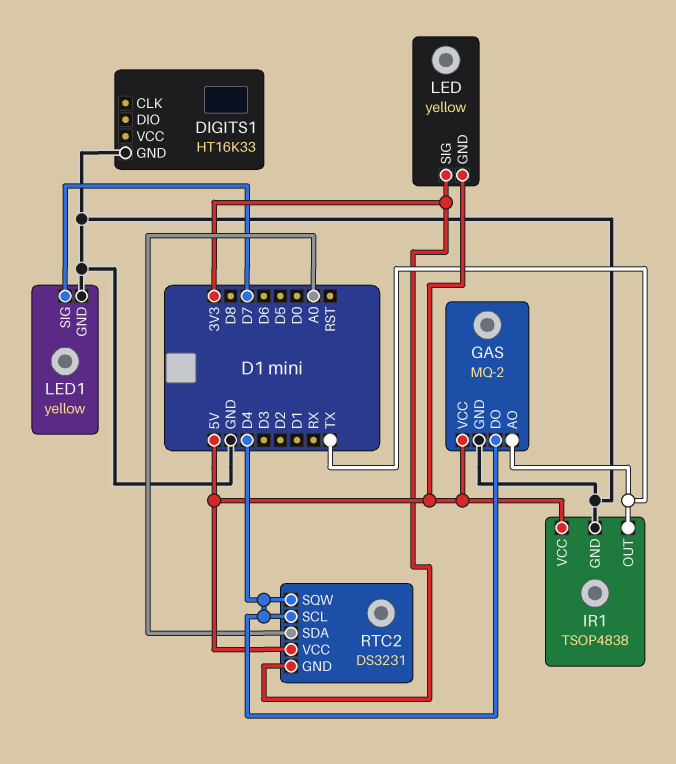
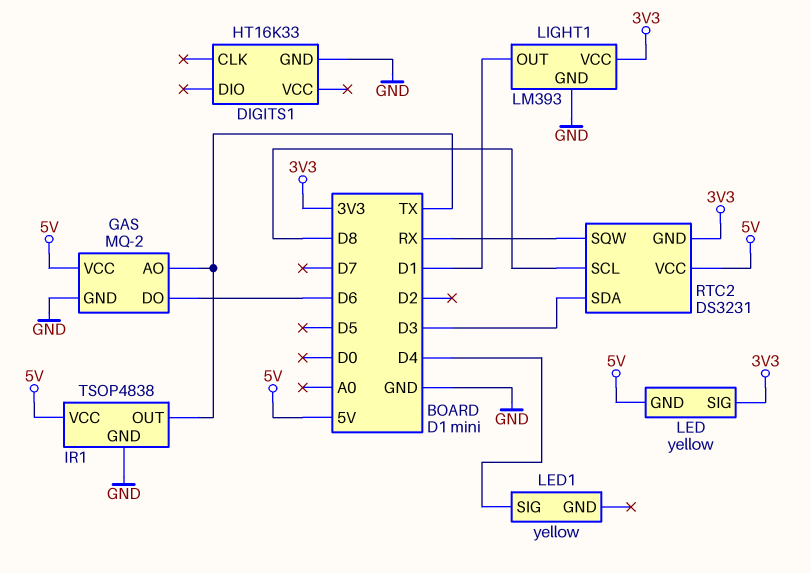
GAS pin DO: D4 -> D6
LED1 pin GND: GND -> none
LED1 pin SIG: D7 -> D4
LIGHT1: none -> LM393
LIGHT1 pin GND: none -> GND
LIGHT1 pin OUT: none -> D1
LIGHT1 pin VCC: none -> 3V3
RTC2 pin SCL: D4 -> D8
RTC2 pin SDA: A0 -> D3
RTC2 pin SQW: D4 -> RX

